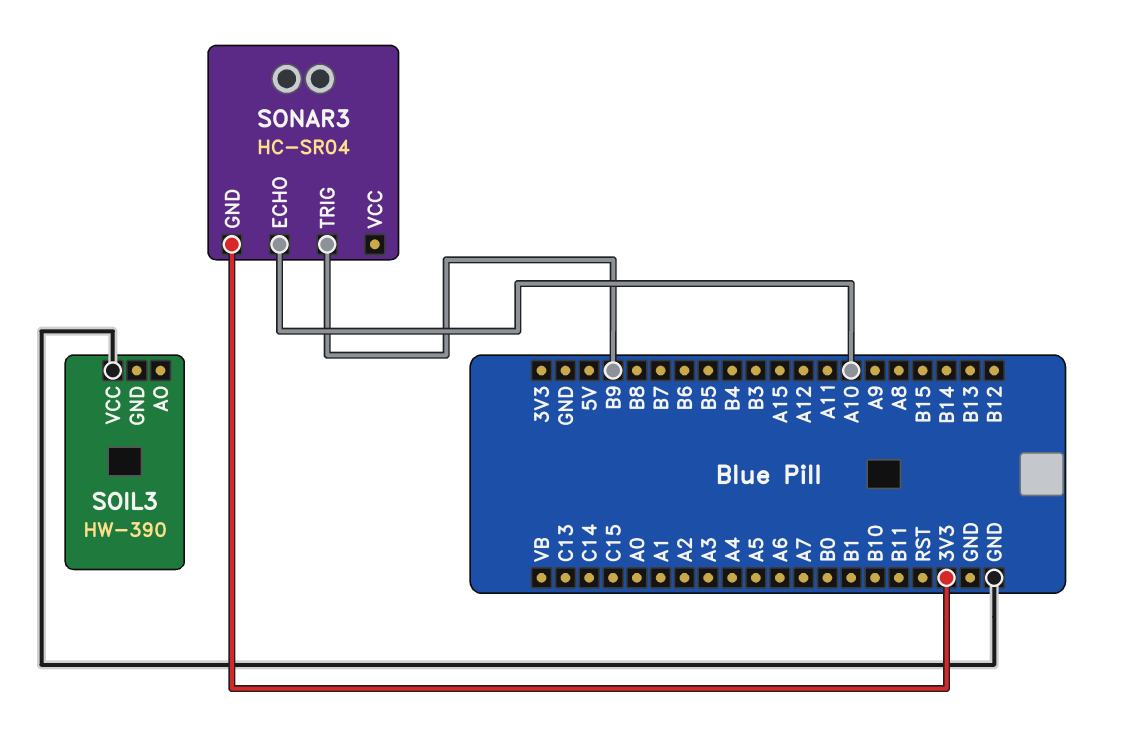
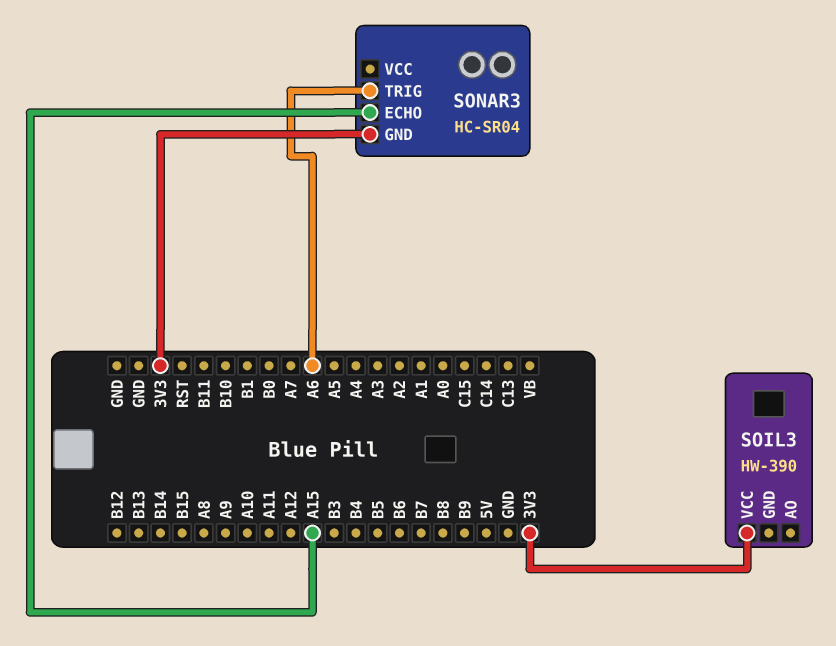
SOIL3 pin VCC: GND -> 3V3
SONAR3 pin ECHO: A10 -> A15
SONAR3 pin TRIG: B9 -> A6

